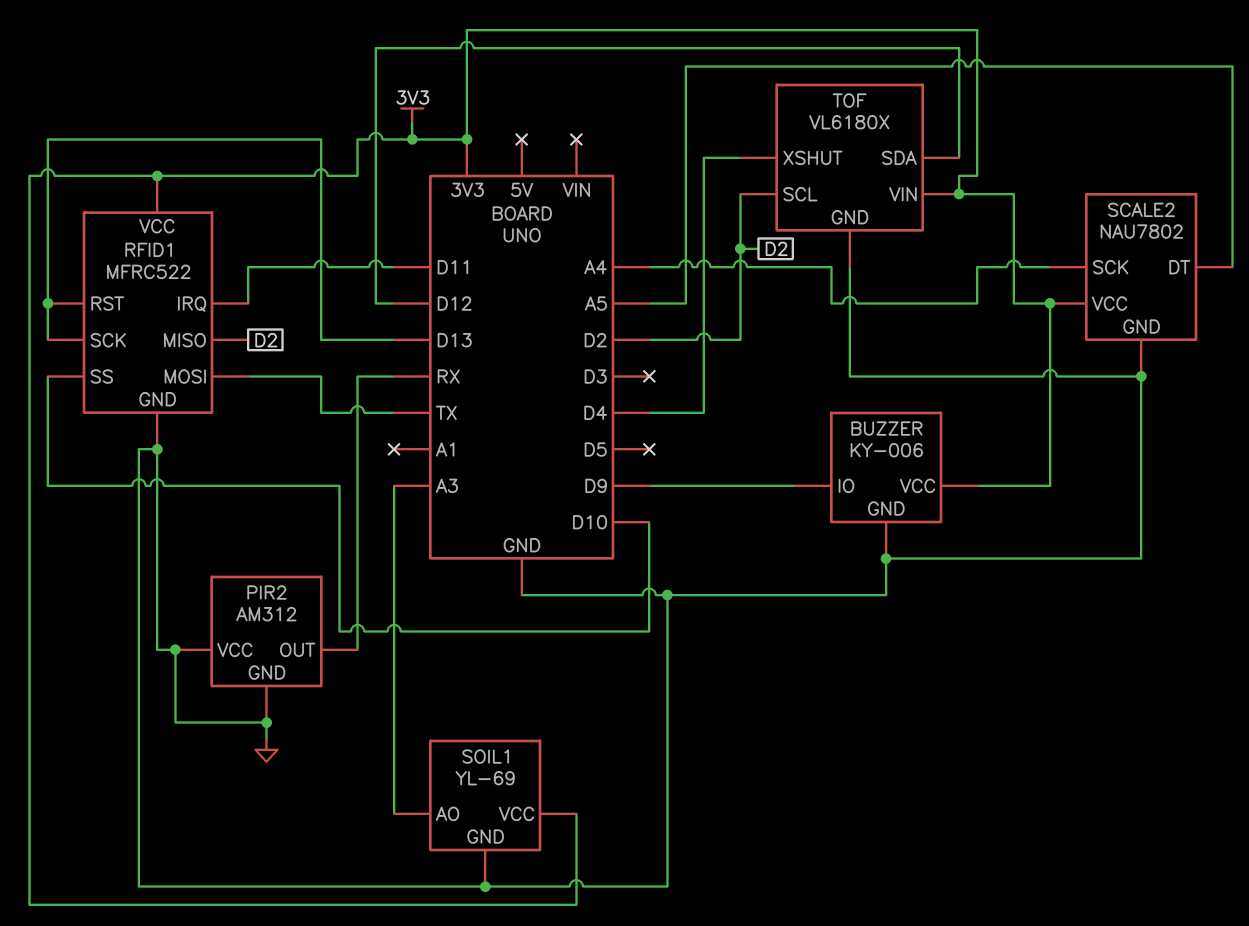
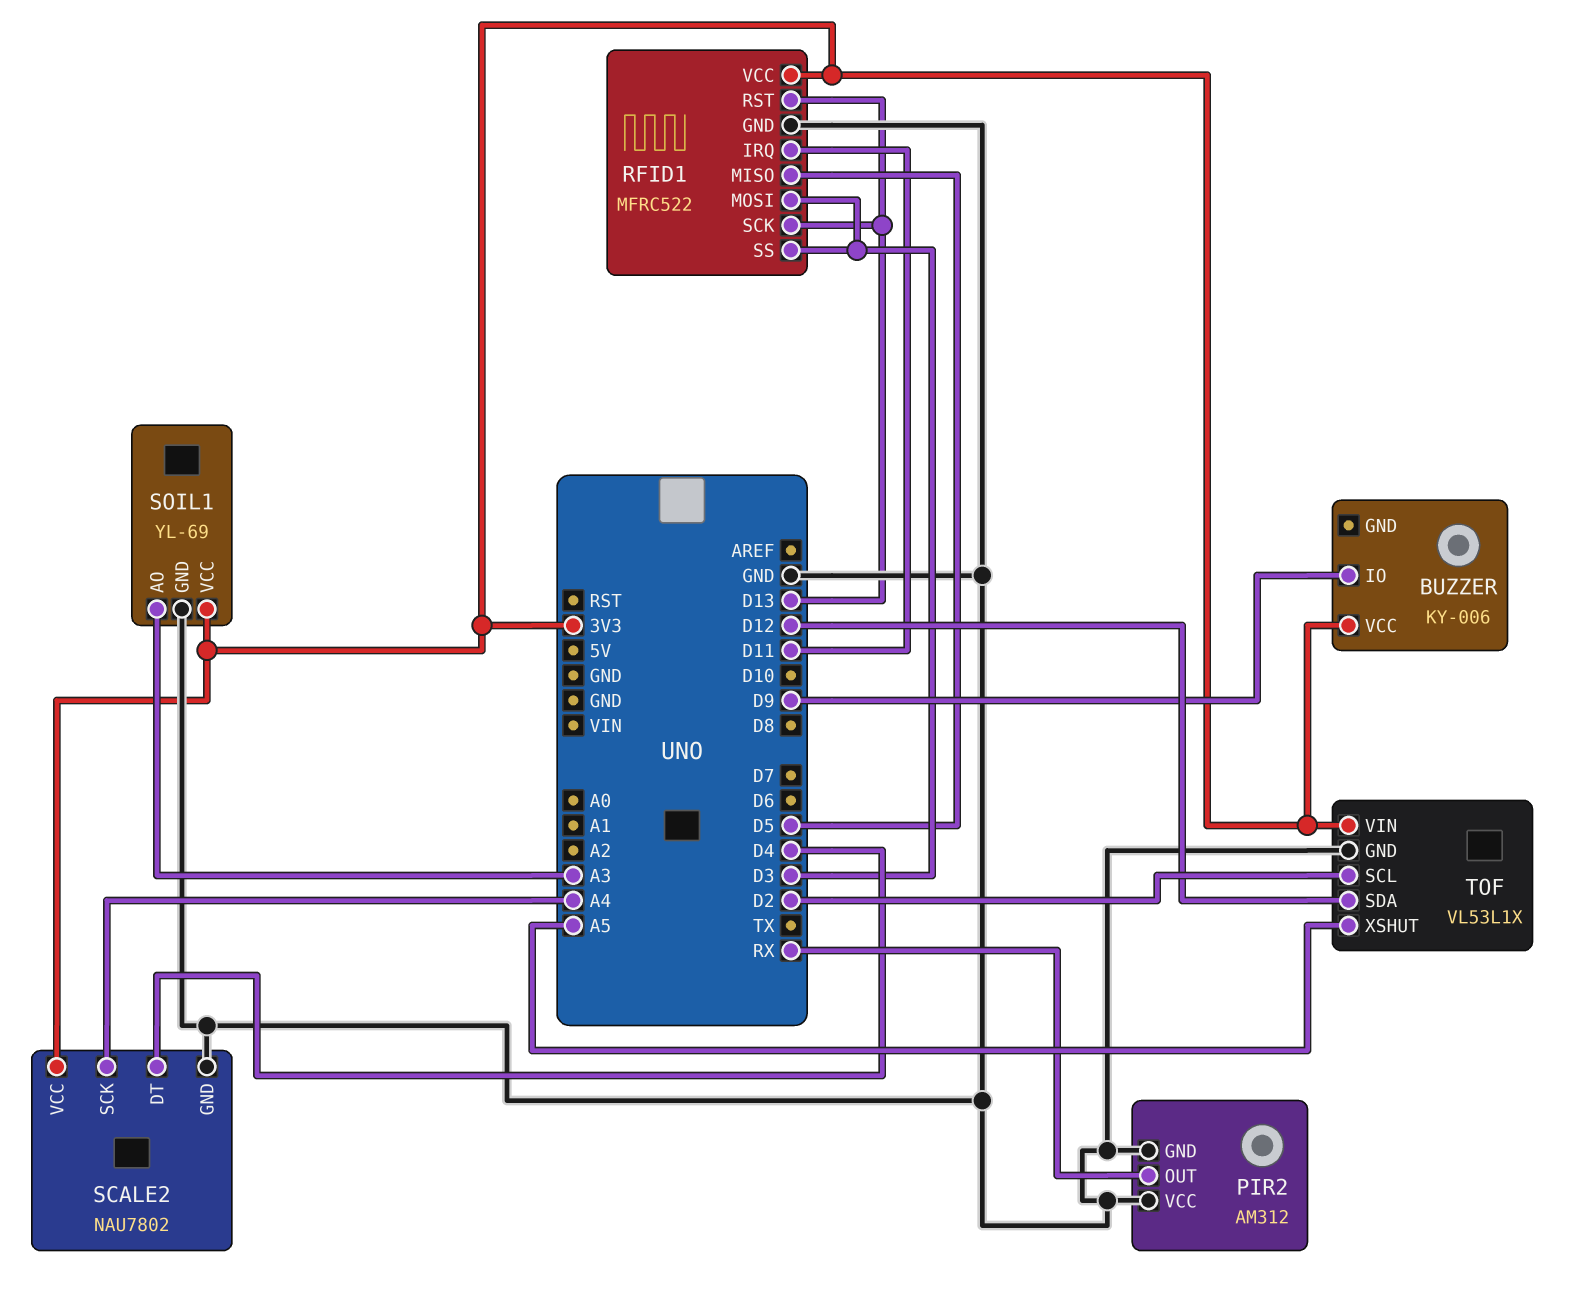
BUZZER pin GND: GND -> none
RFID1 pin MISO: D2 -> D5
RFID1 pin MOSI: TX -> D3
RFID1 pin SS: D10 -> D3
SCALE2 pin DT: A5 -> D4
TOF: VL6180X -> VL53L1X
TOF pin XSHUT: D4 -> A5

